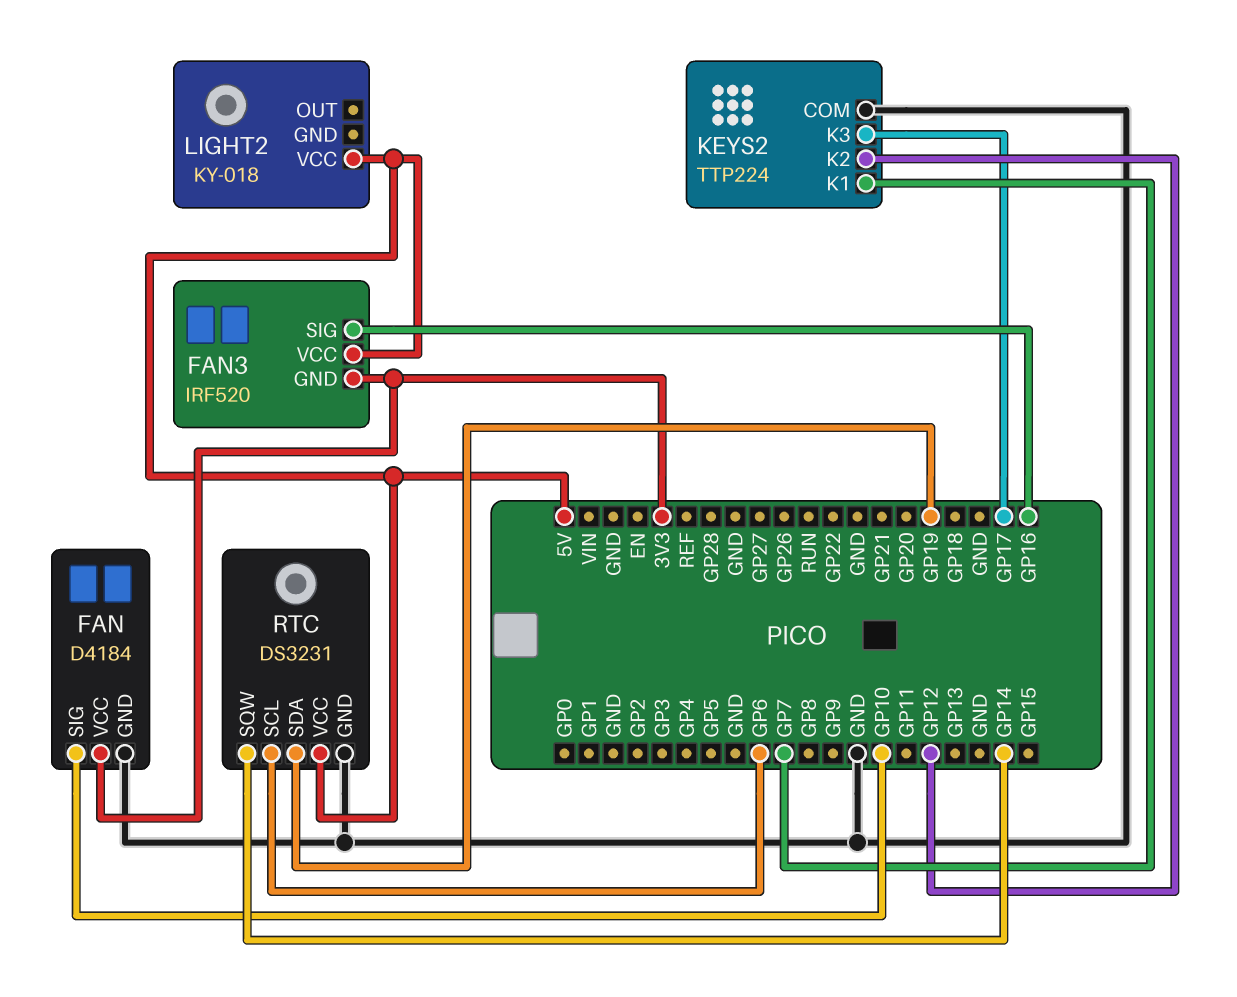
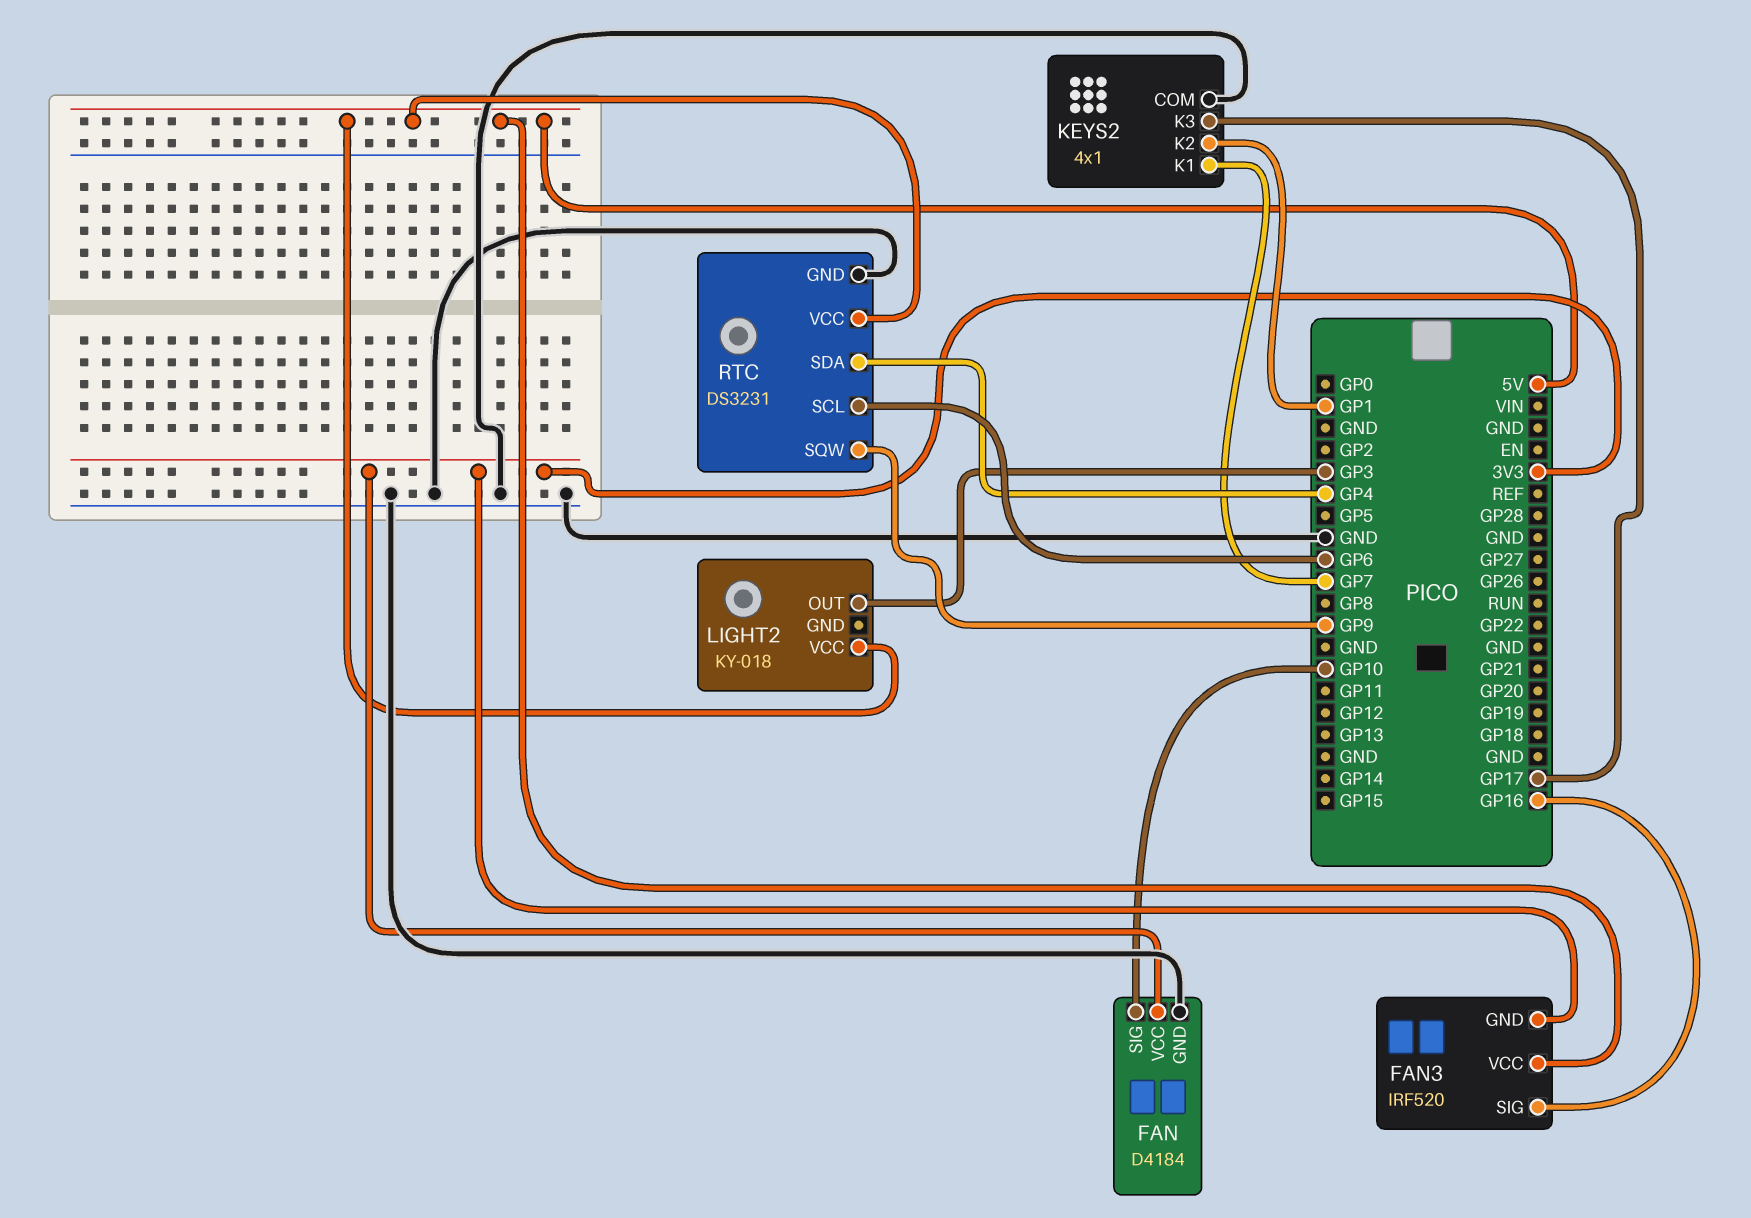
KEYS2: TTP224 -> 4x1
KEYS2 pin K2: GP12 -> GP1
LIGHT2 pin OUT: none -> GP3
RTC pin SDA: GP19 -> GP4
RTC pin SQW: GP14 -> GP9

